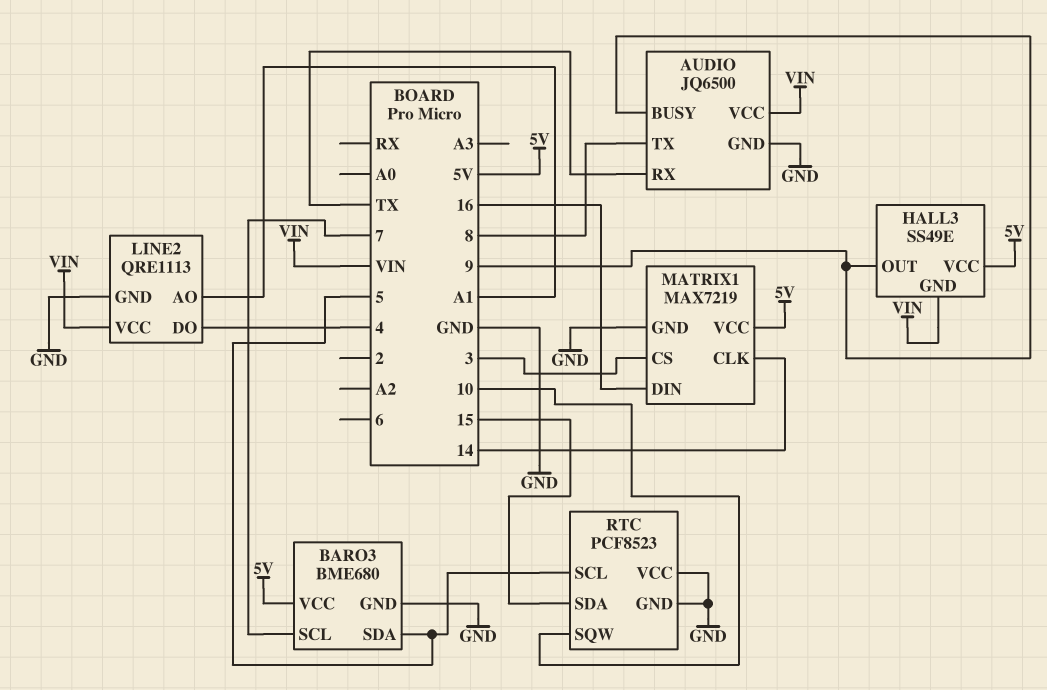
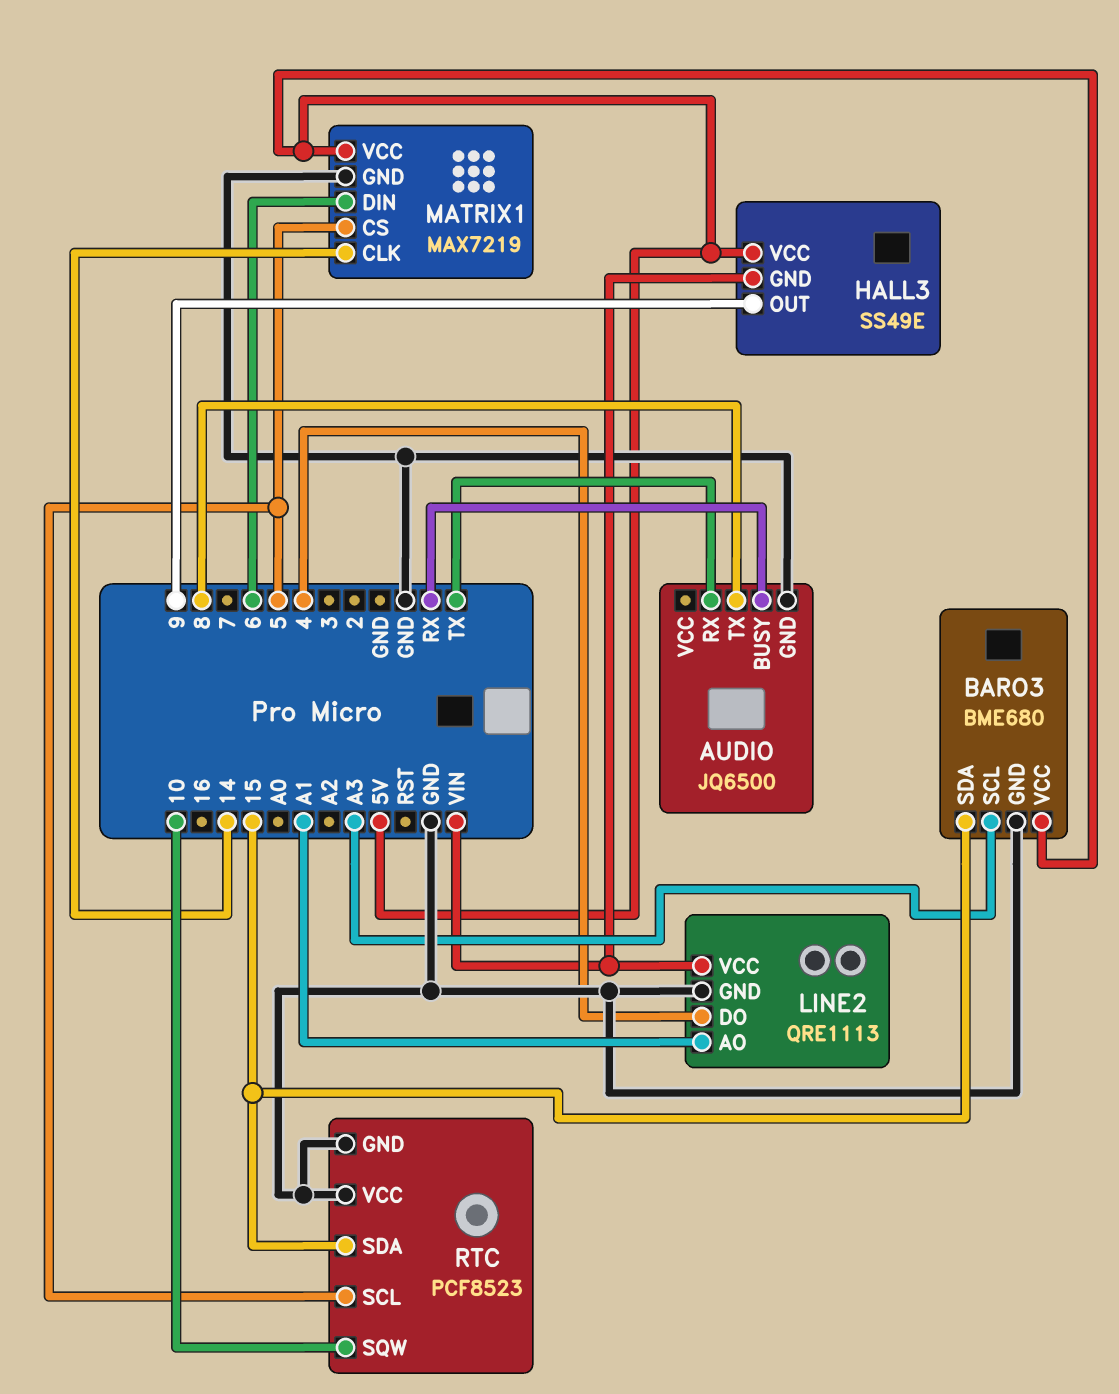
AUDIO pin BUSY: 9 -> RX
AUDIO pin VCC: VIN -> none
BARO3 pin SCL: 7 -> A3
BARO3 pin SDA: 5 -> 15
MATRIX1 pin CS: 3 -> 5
MATRIX1 pin DIN: 16 -> 6

